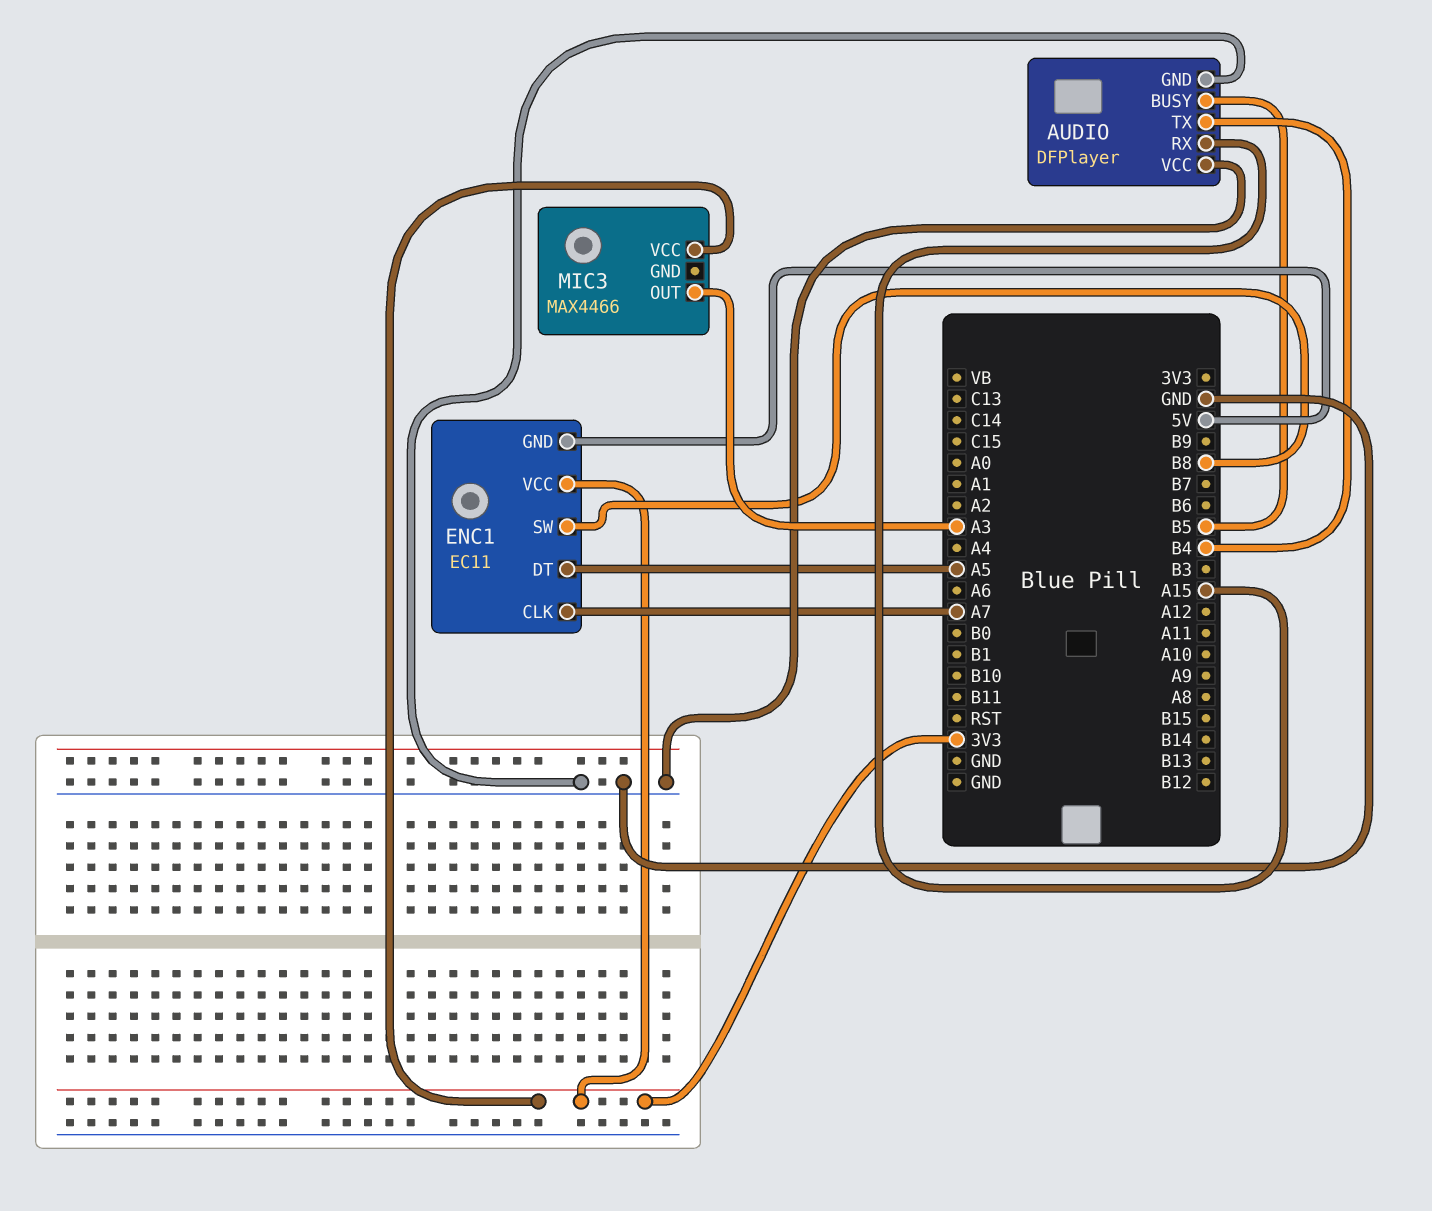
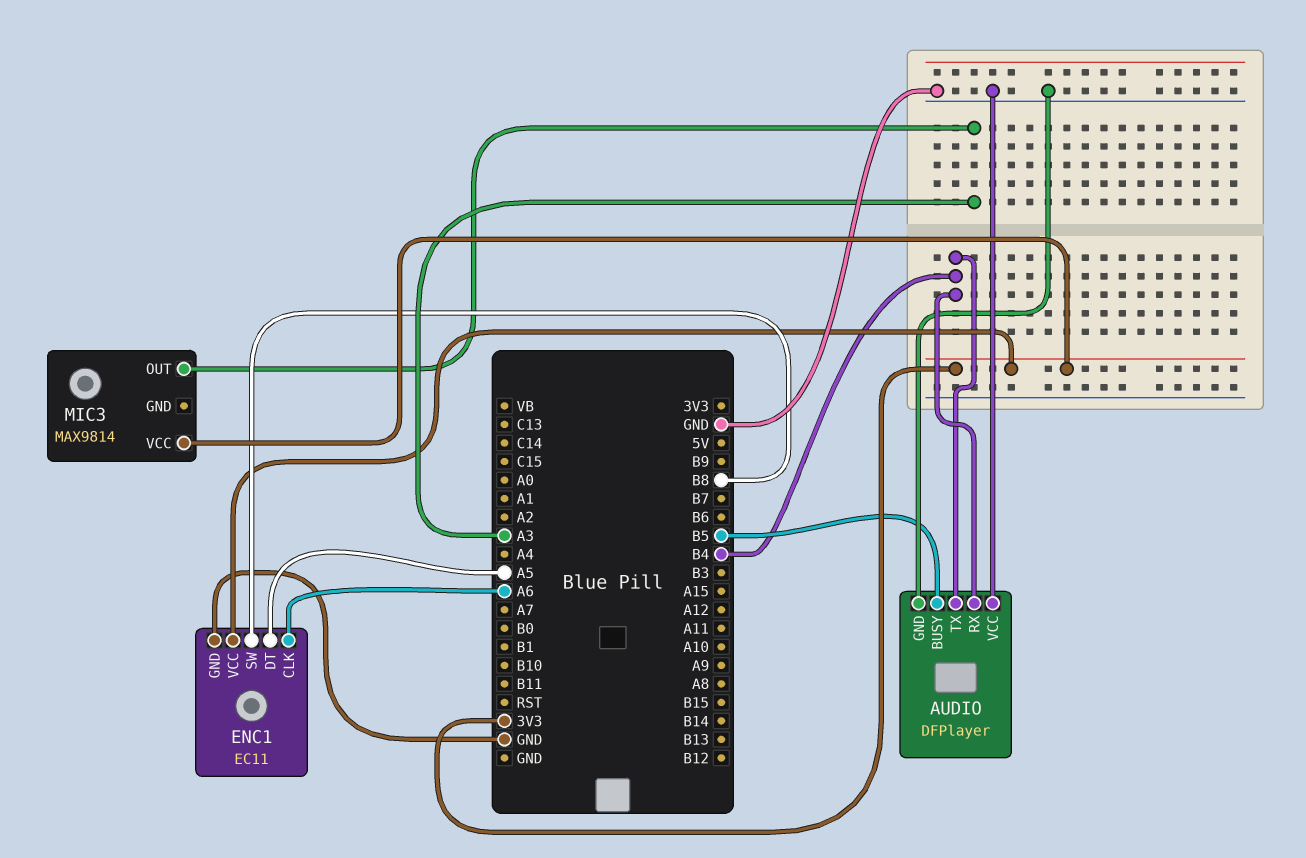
AUDIO pin RX: A15 -> B4
ENC1 pin CLK: A7 -> A6
ENC1 pin GND: 5V -> GND
MIC3: MAX4466 -> MAX9814

